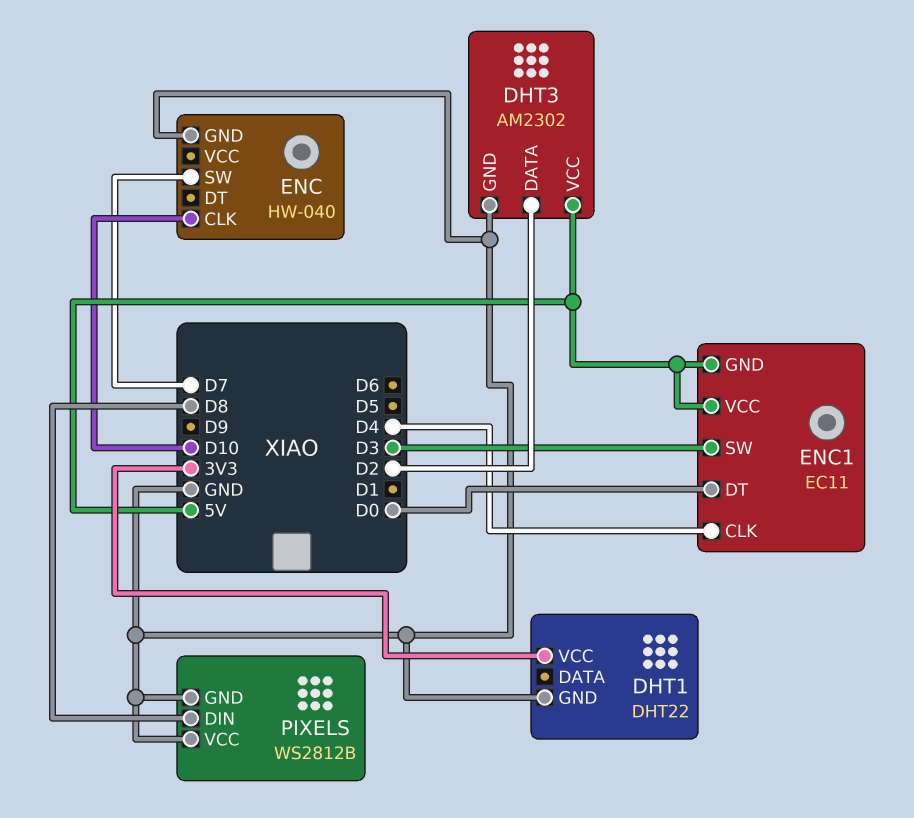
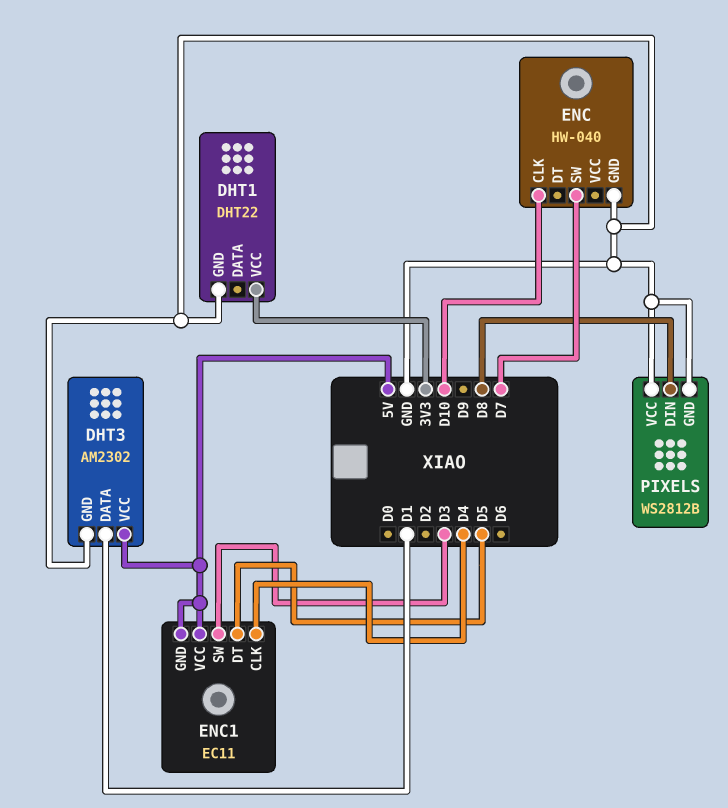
DHT3 pin DATA: D2 -> D1
ENC1 pin DT: D0 -> D5

